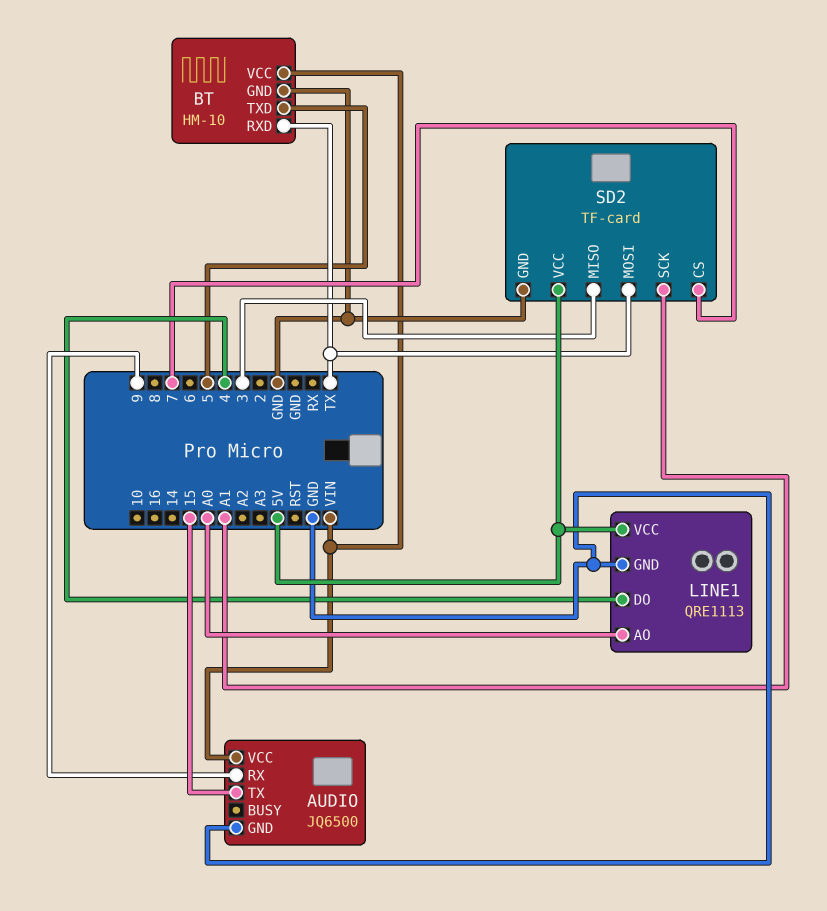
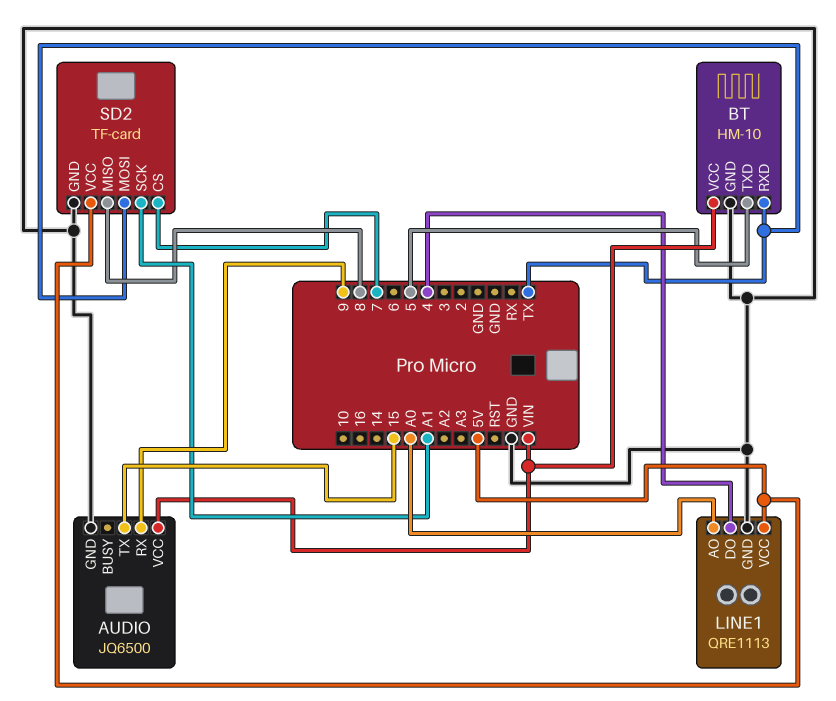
SD2 pin MISO: 3 -> 8

